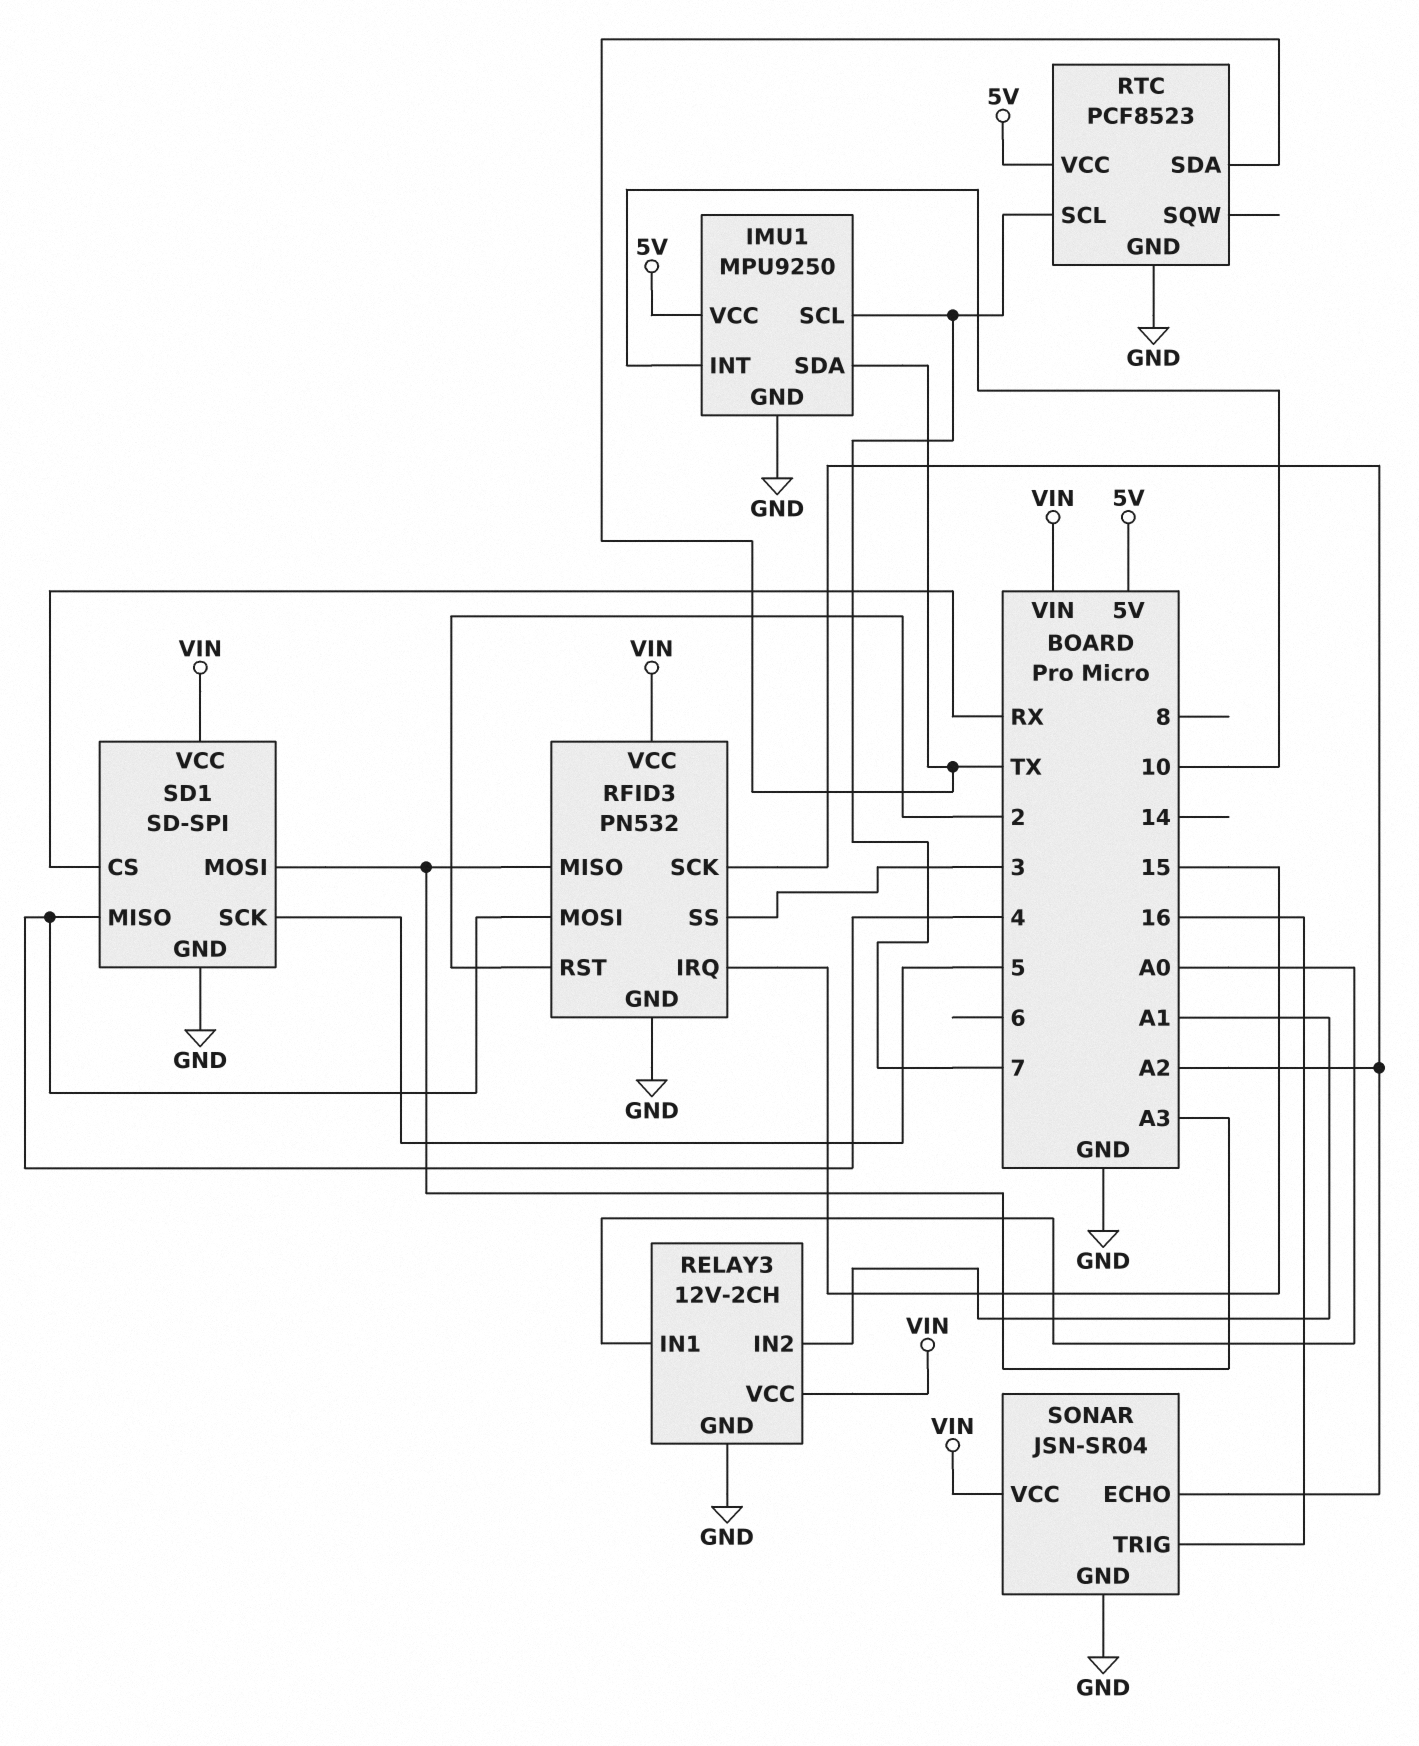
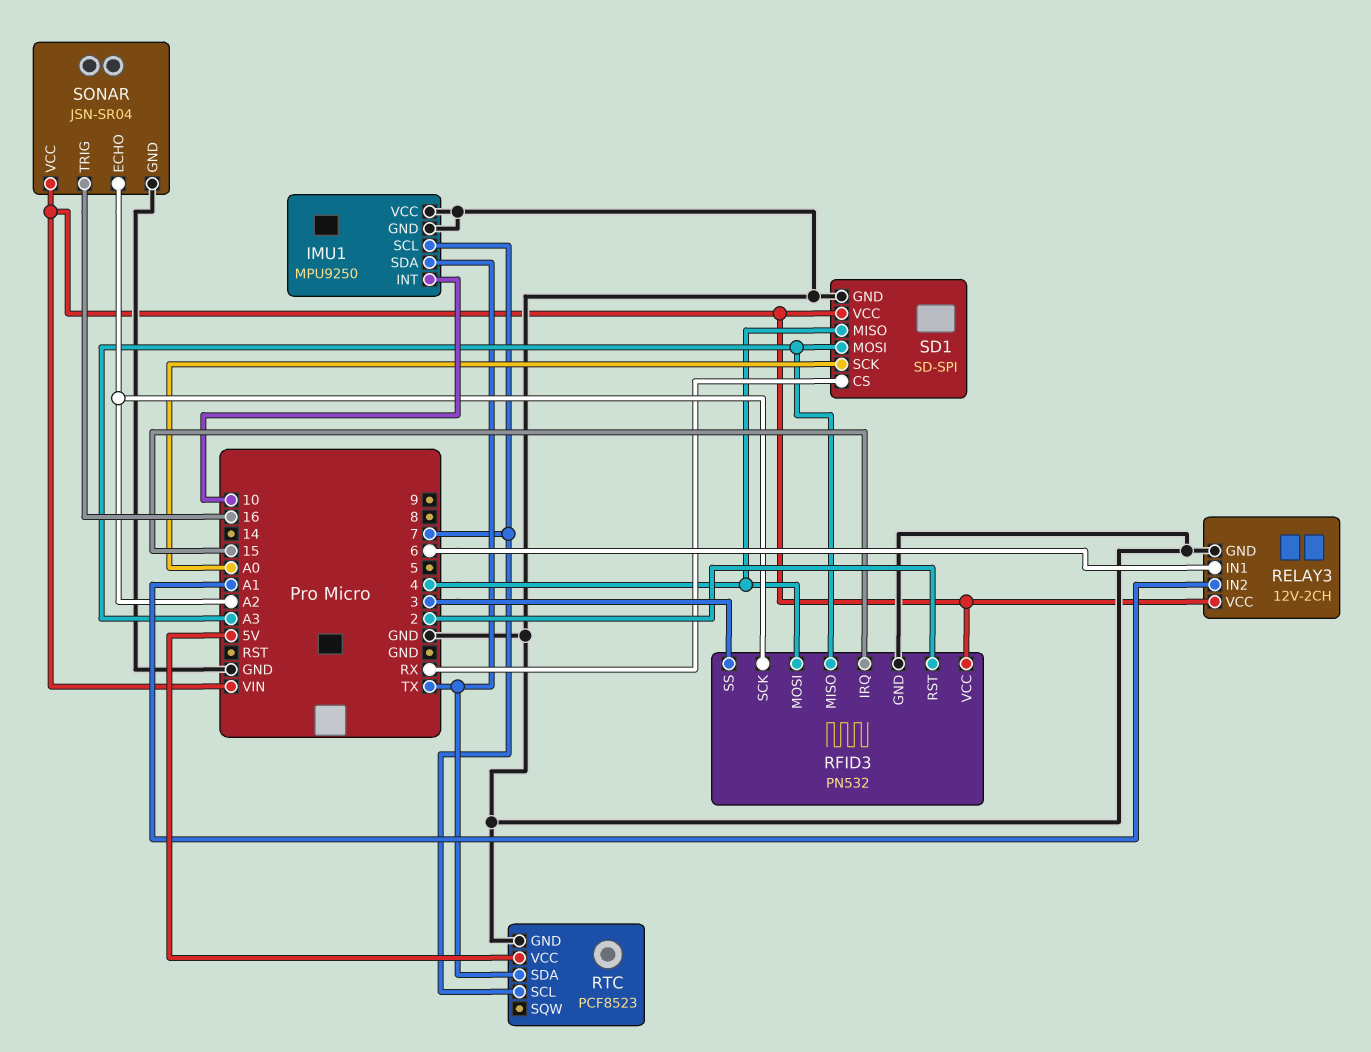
IMU1 pin VCC: 5V -> GND
RELAY3 pin IN1: A0 -> 6
SD1 pin SCK: 5 -> A0

